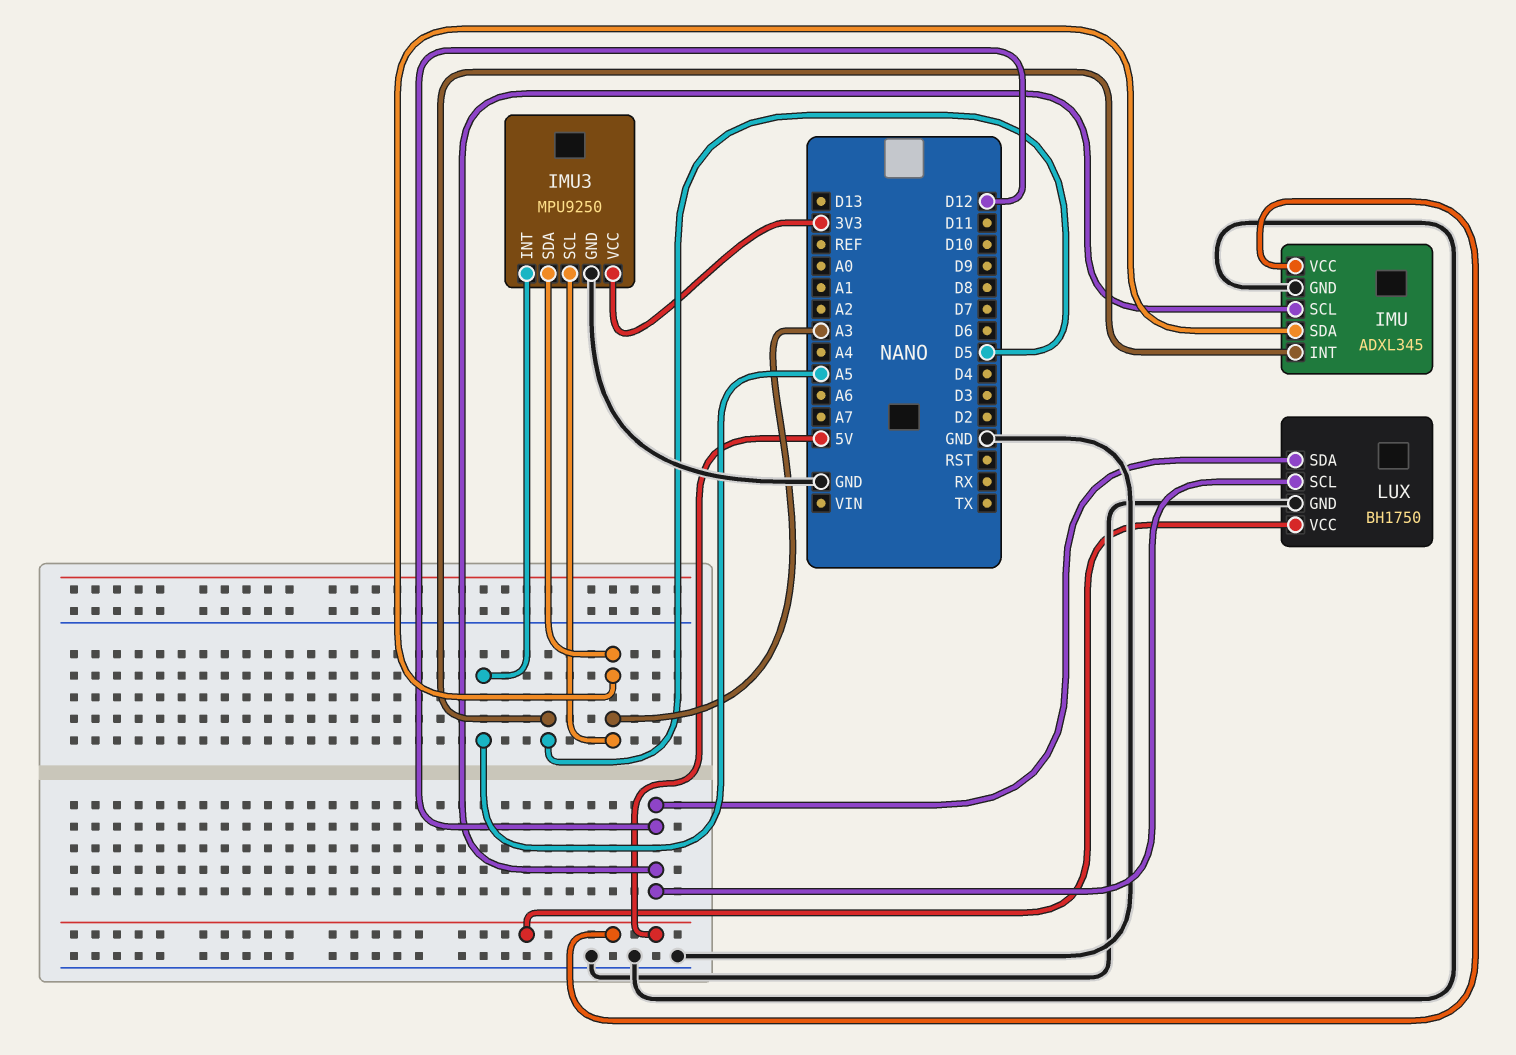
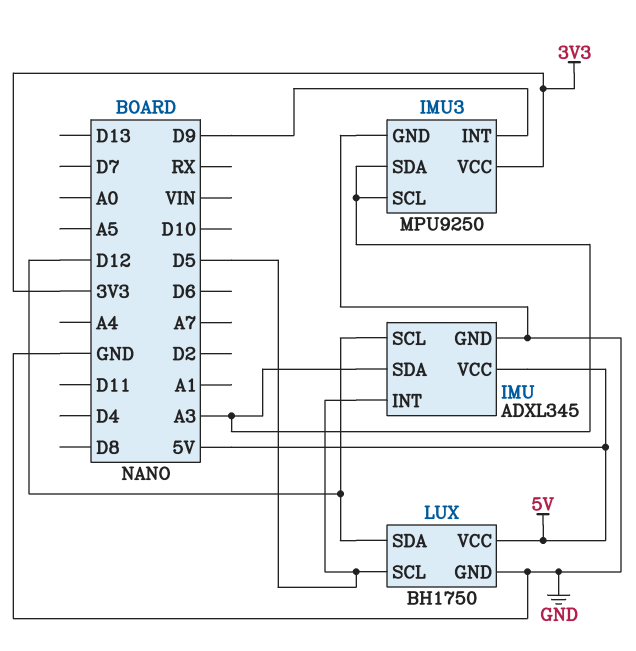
IMU3 pin INT: A5 -> D9
LUX pin SCL: D12 -> D5

